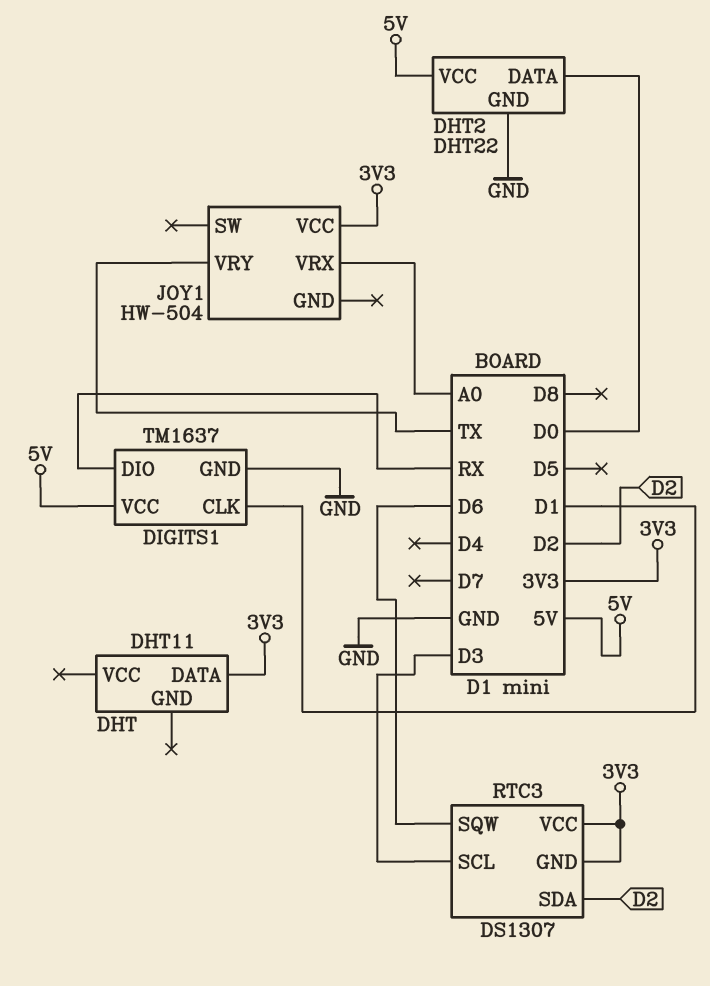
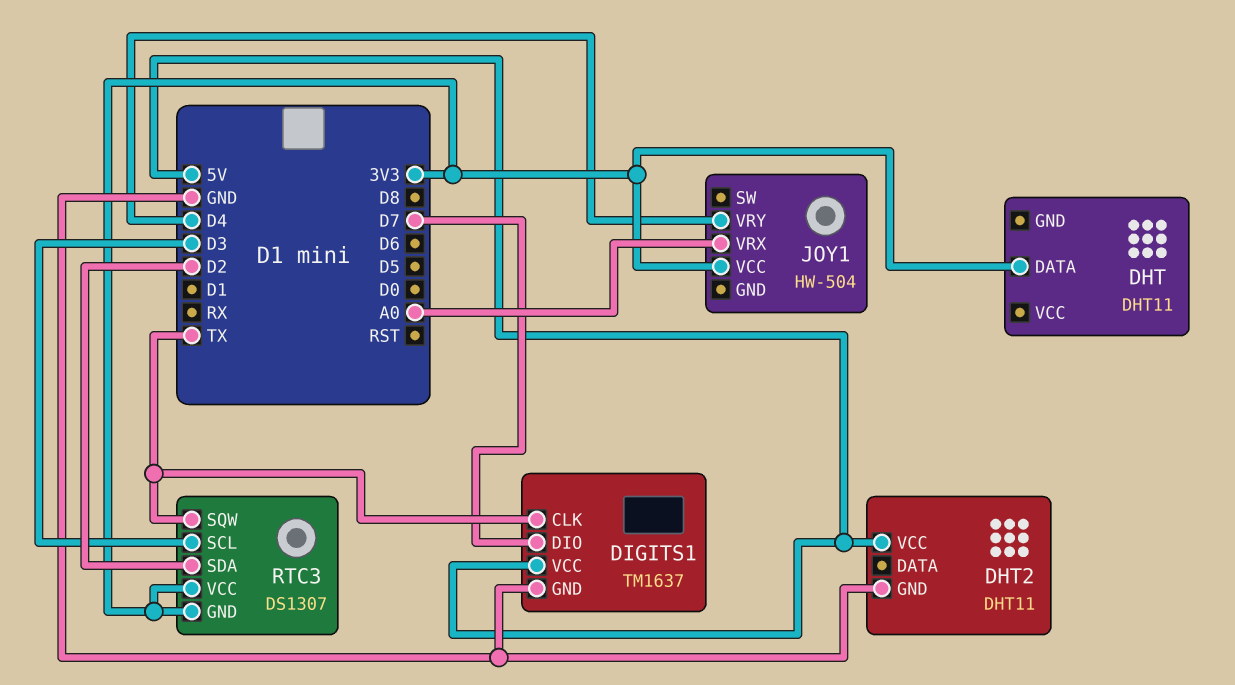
DHT2: DHT22 -> DHT11
DHT2 pin DATA: D0 -> none
DIGITS1 pin CLK: D1 -> TX
DIGITS1 pin DIO: RX -> D7
JOY1 pin VRY: TX -> D4
RTC3 pin SQW: D6 -> TX

